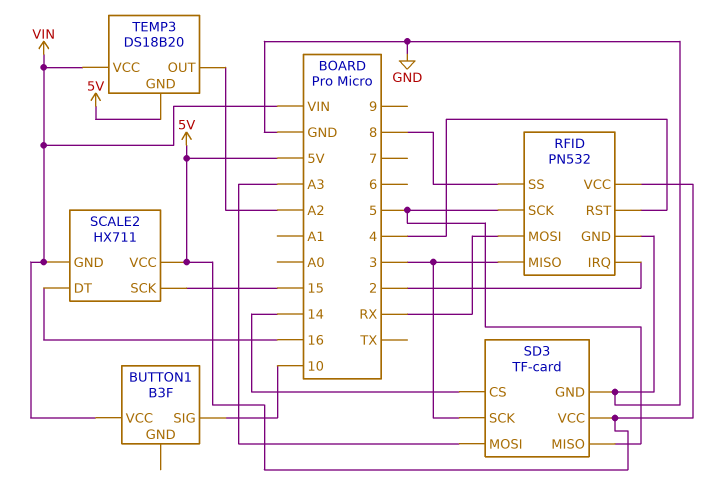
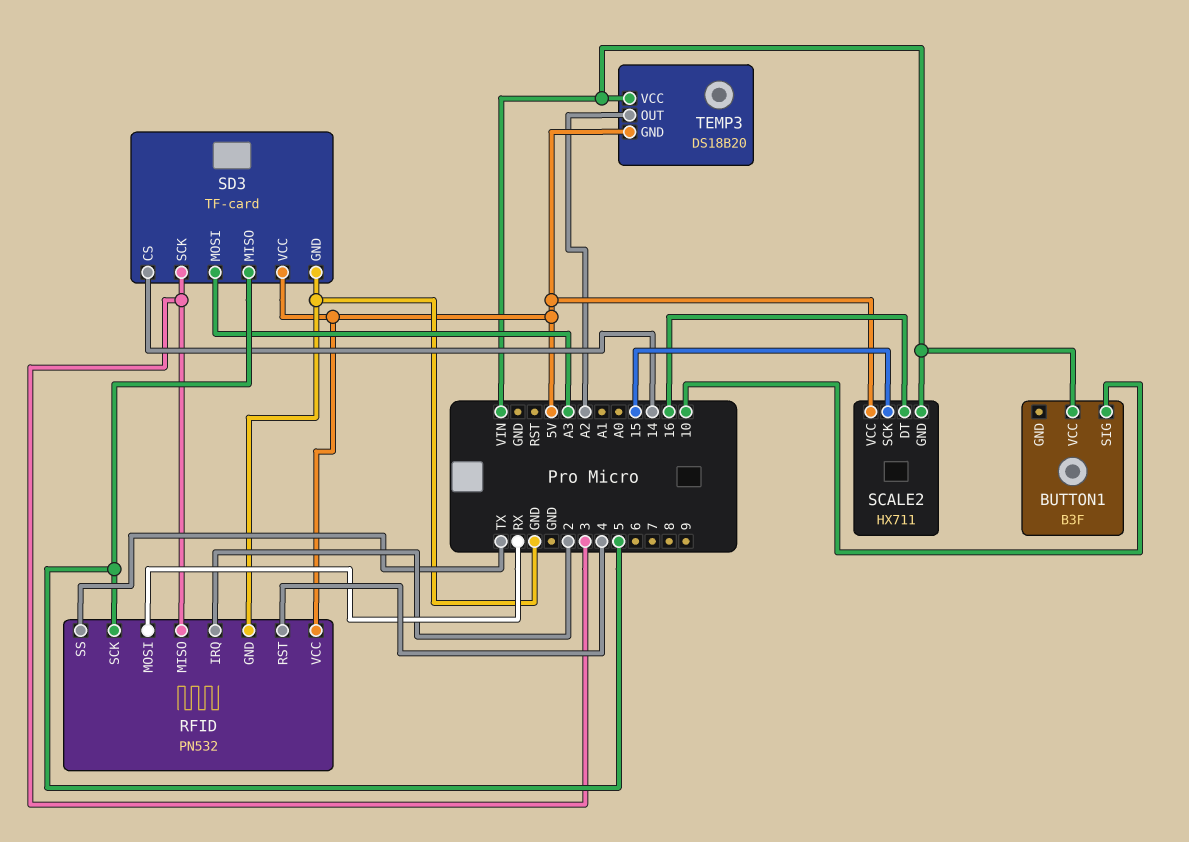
RFID pin SS: 8 -> TX

